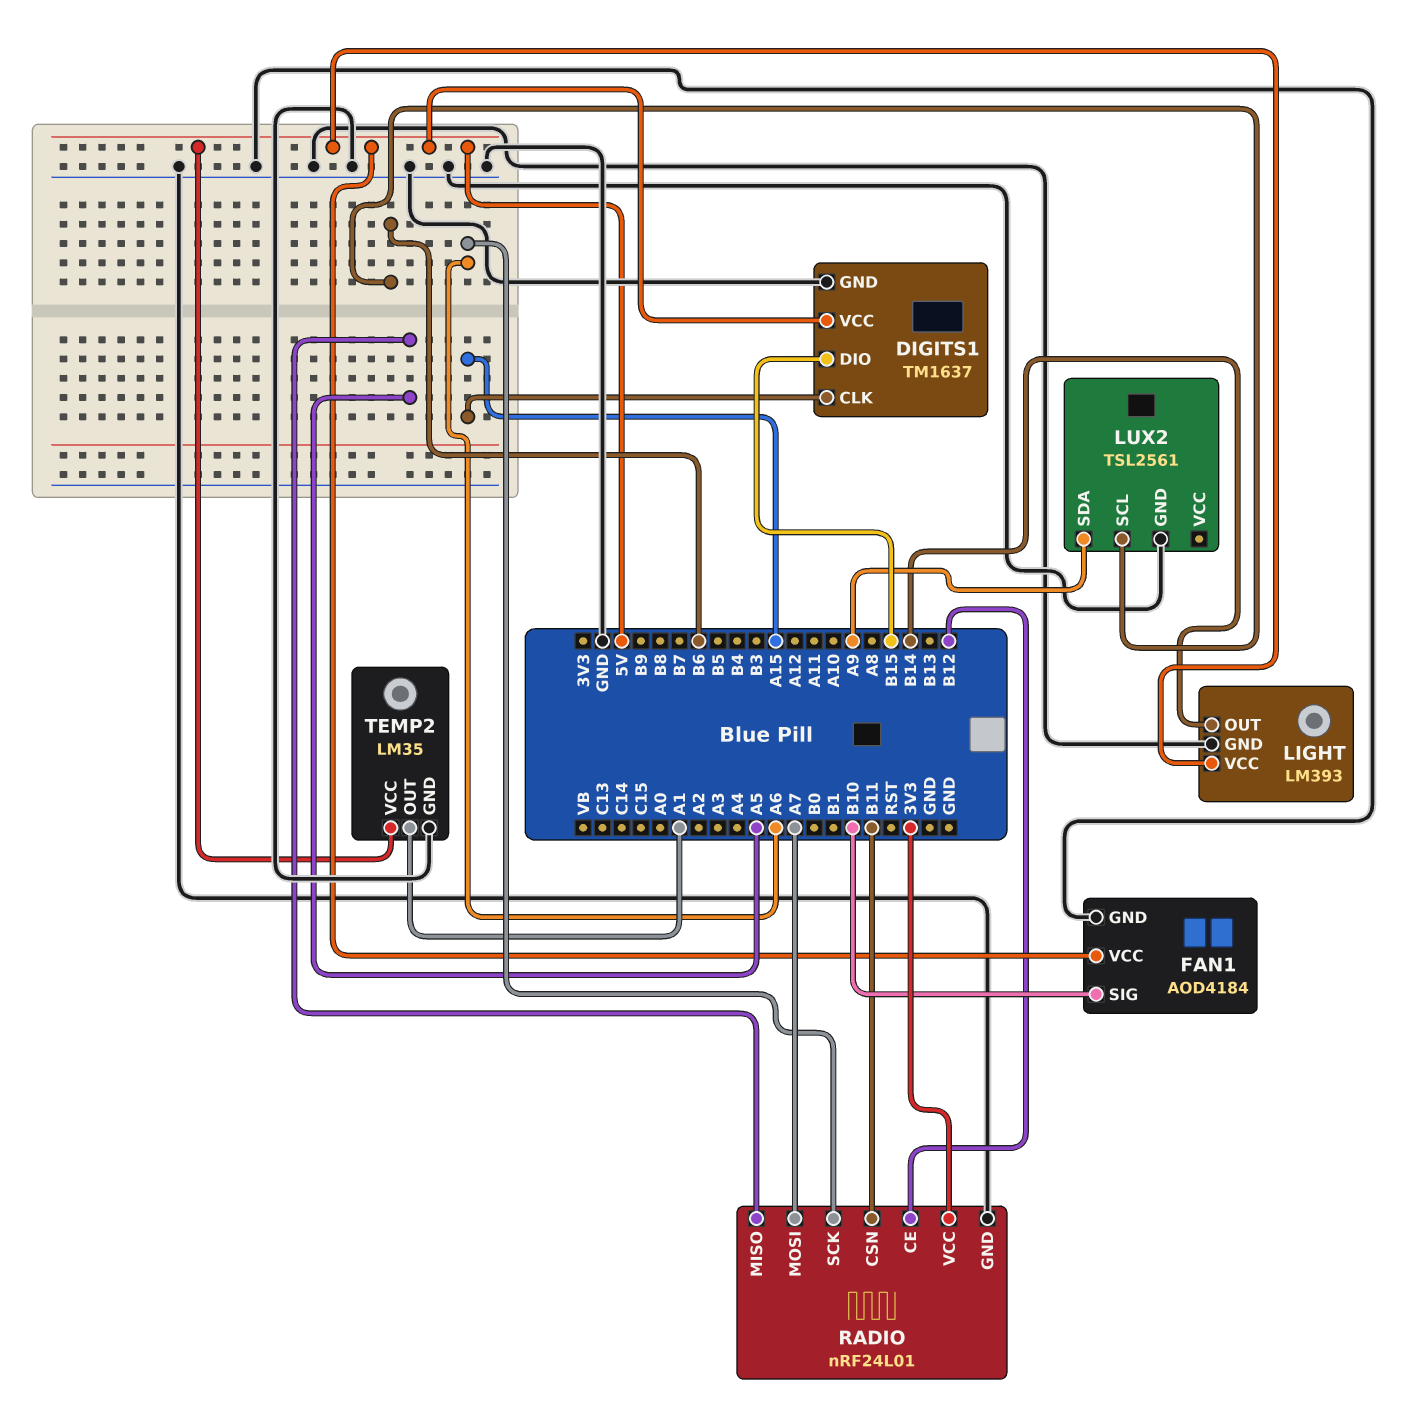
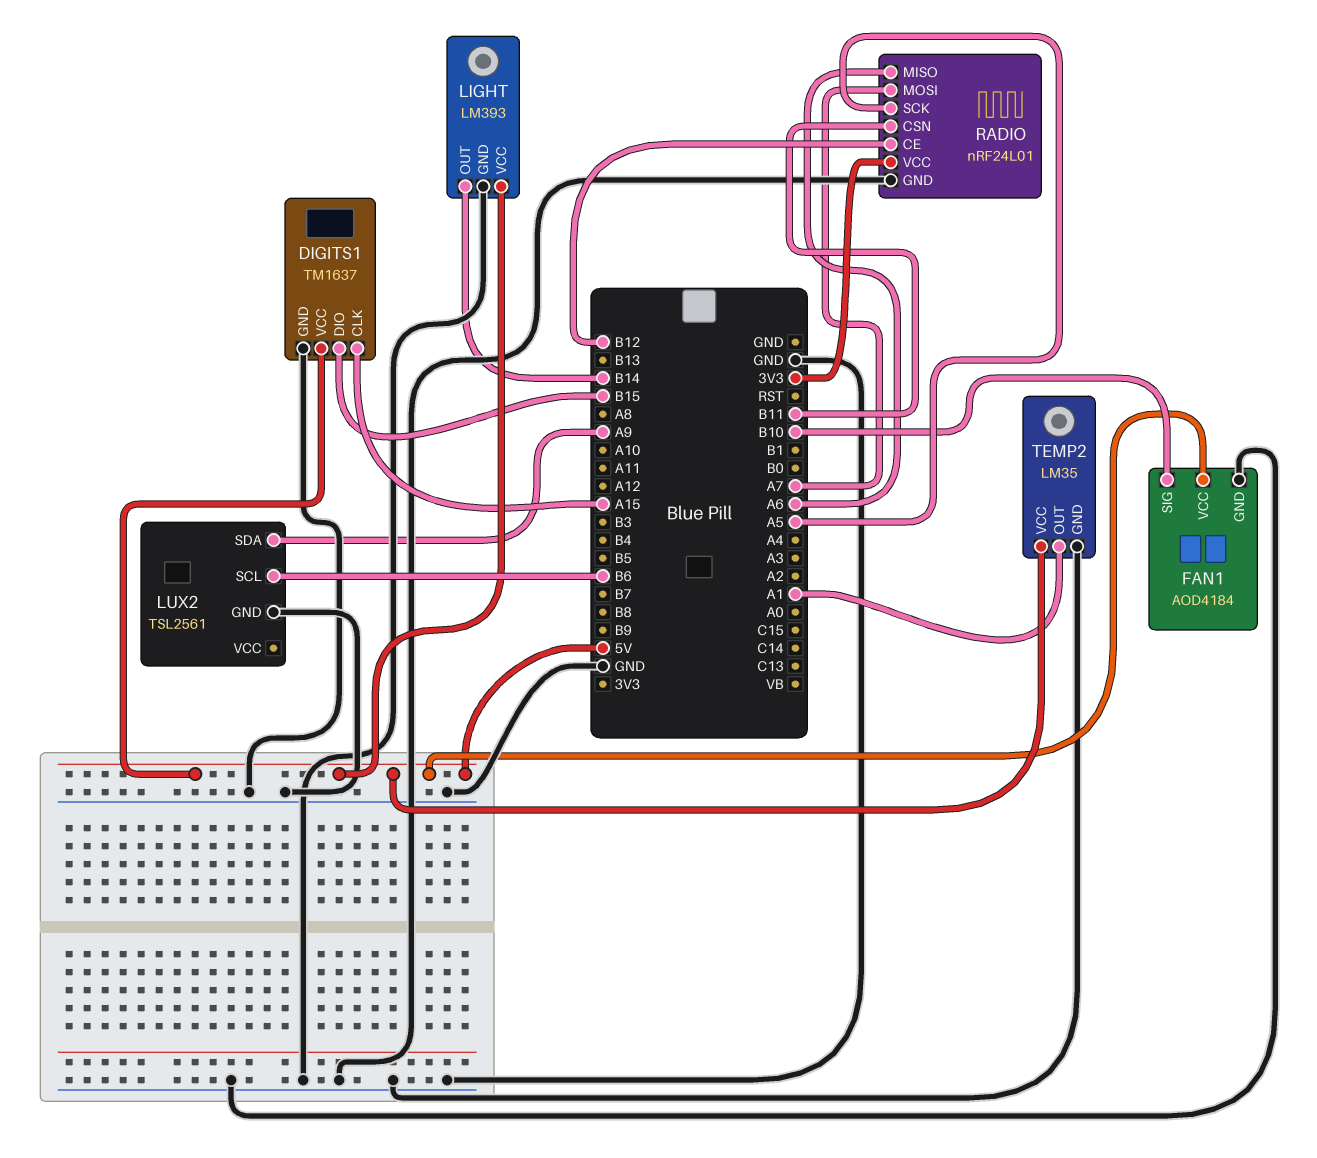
RADIO pin MISO: A5 -> A6
RADIO pin SCK: A6 -> A5

